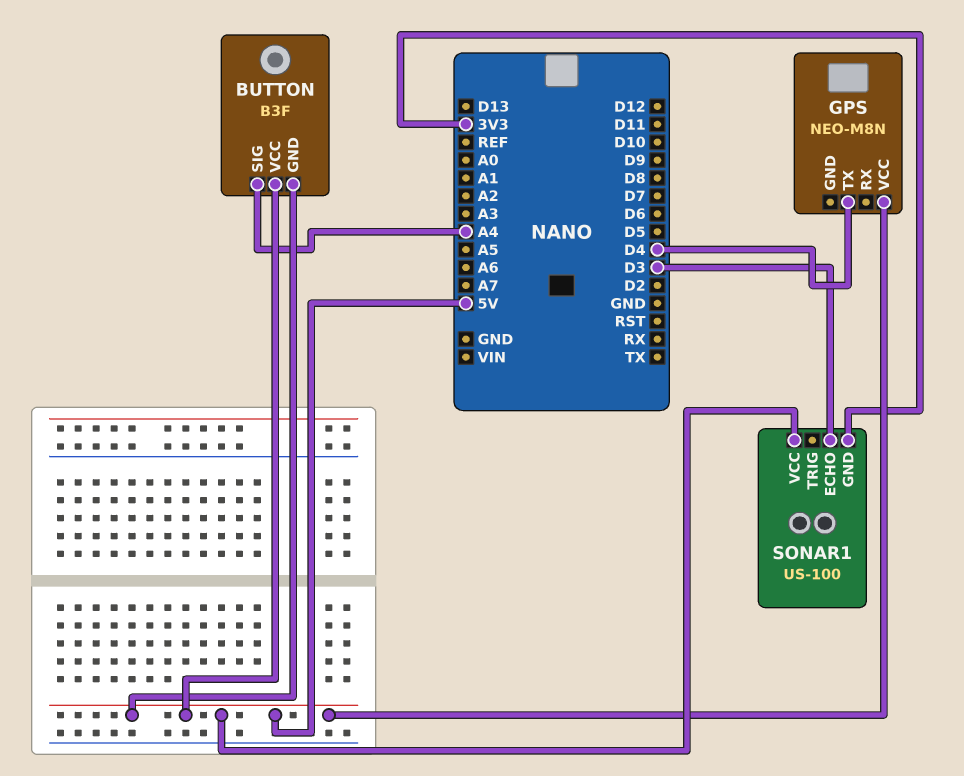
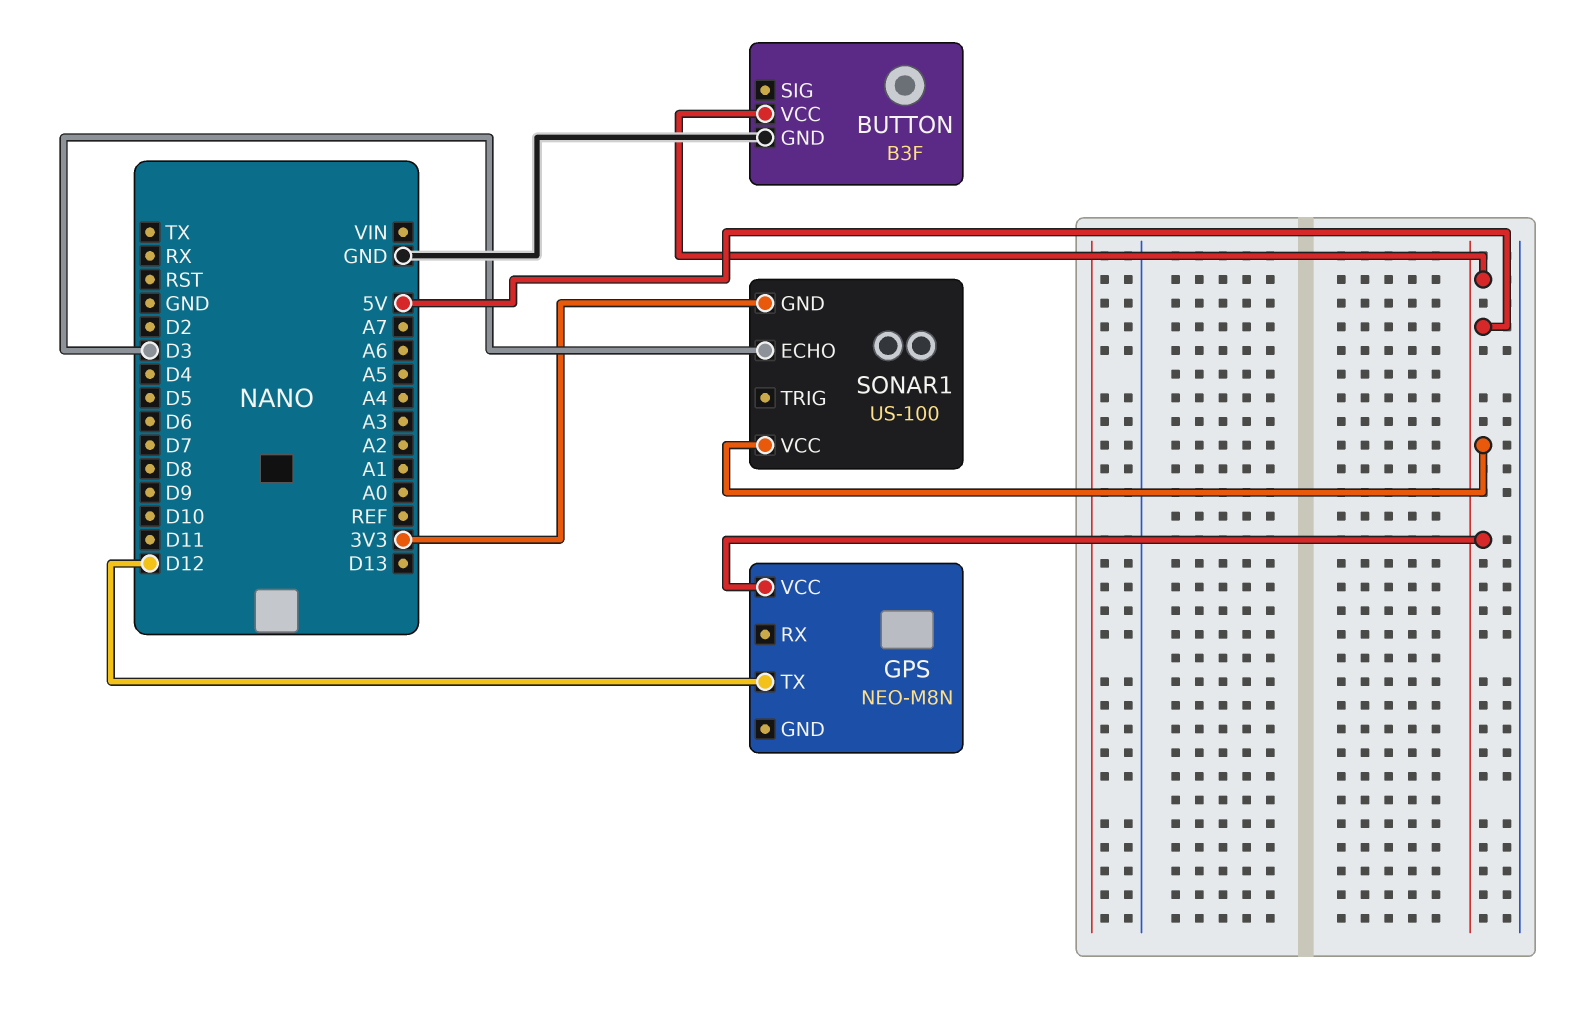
BUTTON pin GND: 5V -> GND
BUTTON pin SIG: A4 -> none
GPS pin TX: D4 -> D12

